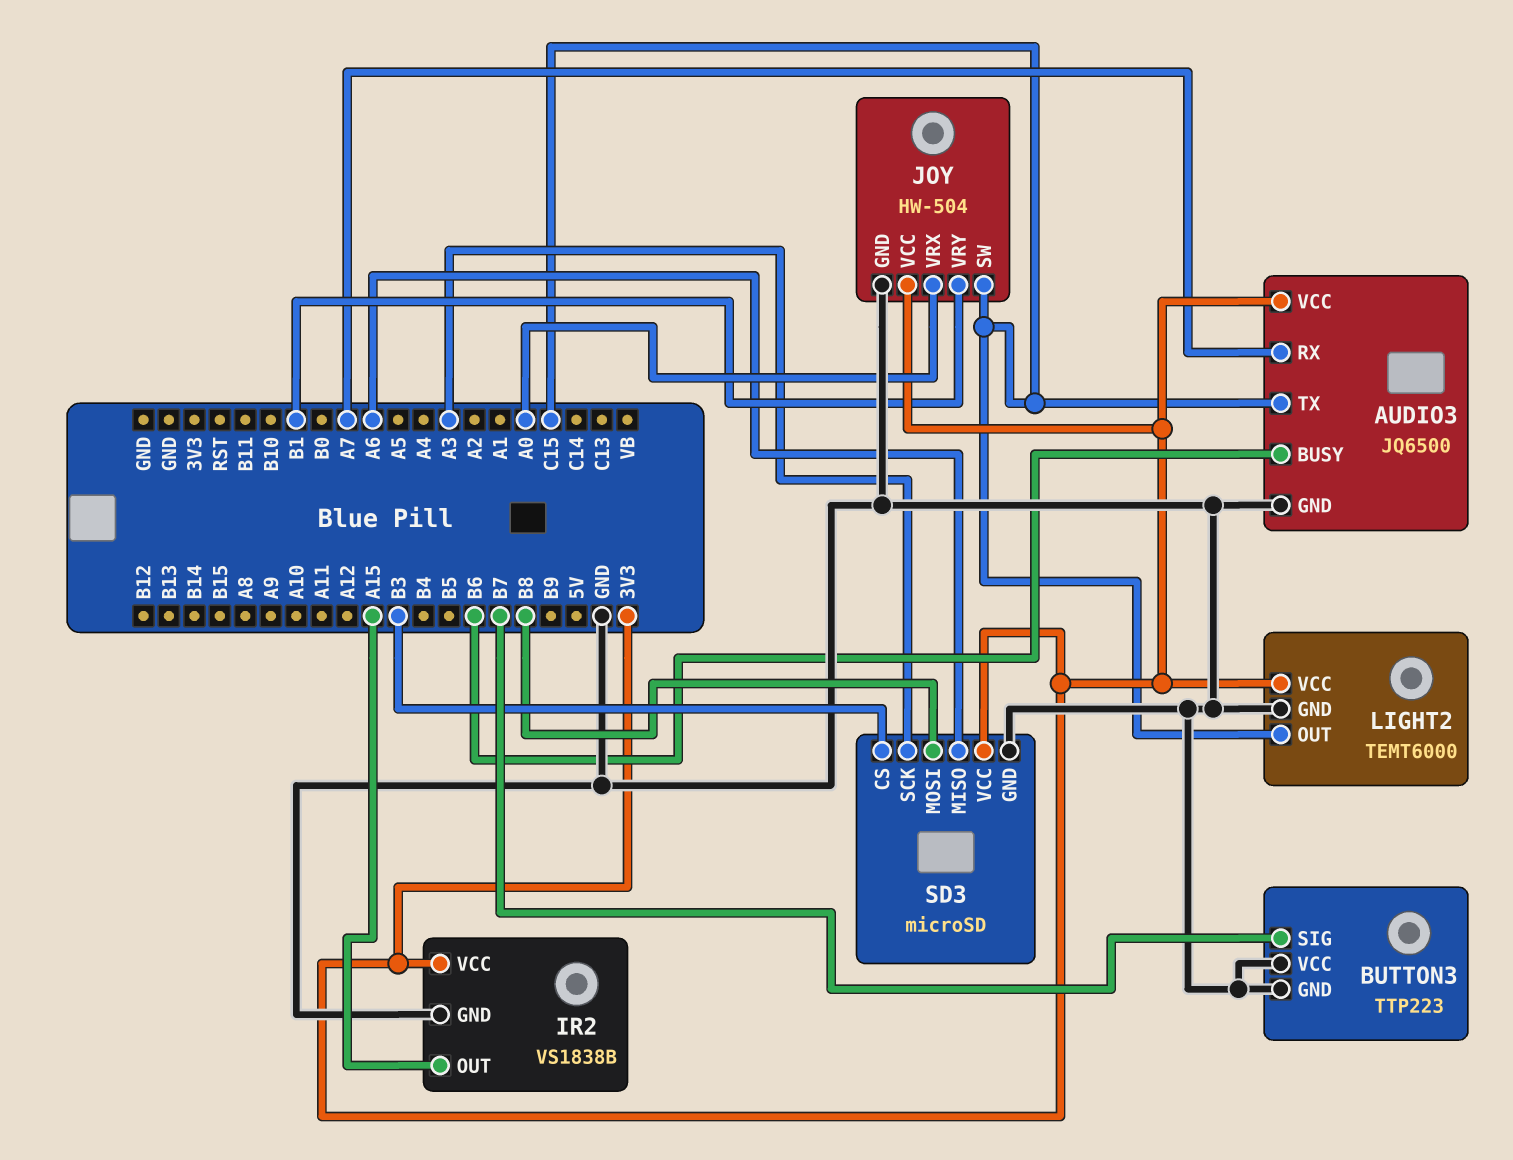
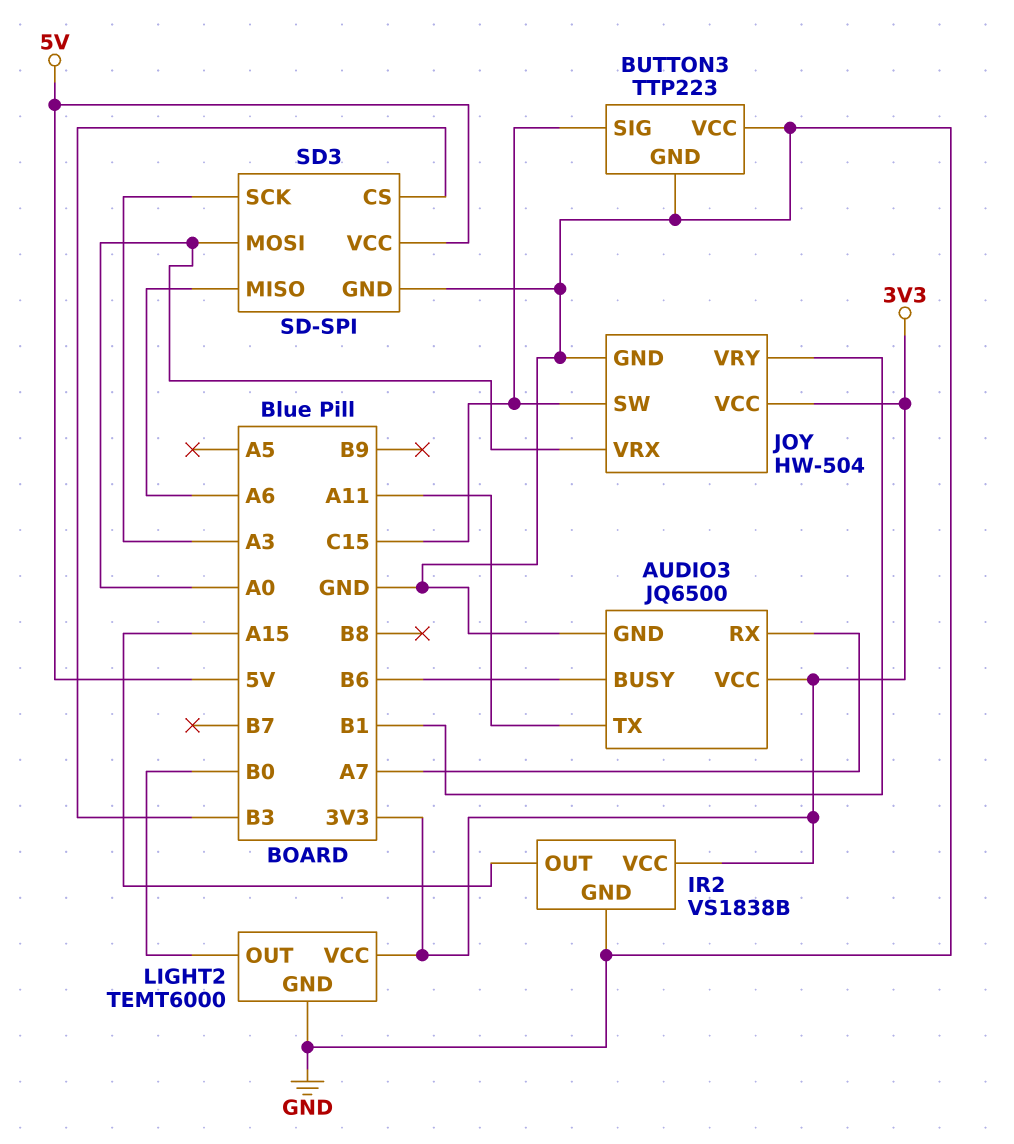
AUDIO3 pin TX: C15 -> A11
BUTTON3 pin SIG: B7 -> C15
LIGHT2 pin OUT: C15 -> B0
SD3: microSD -> SD-SPI
SD3 pin MOSI: B8 -> A0
SD3 pin VCC: 3V3 -> 5V

